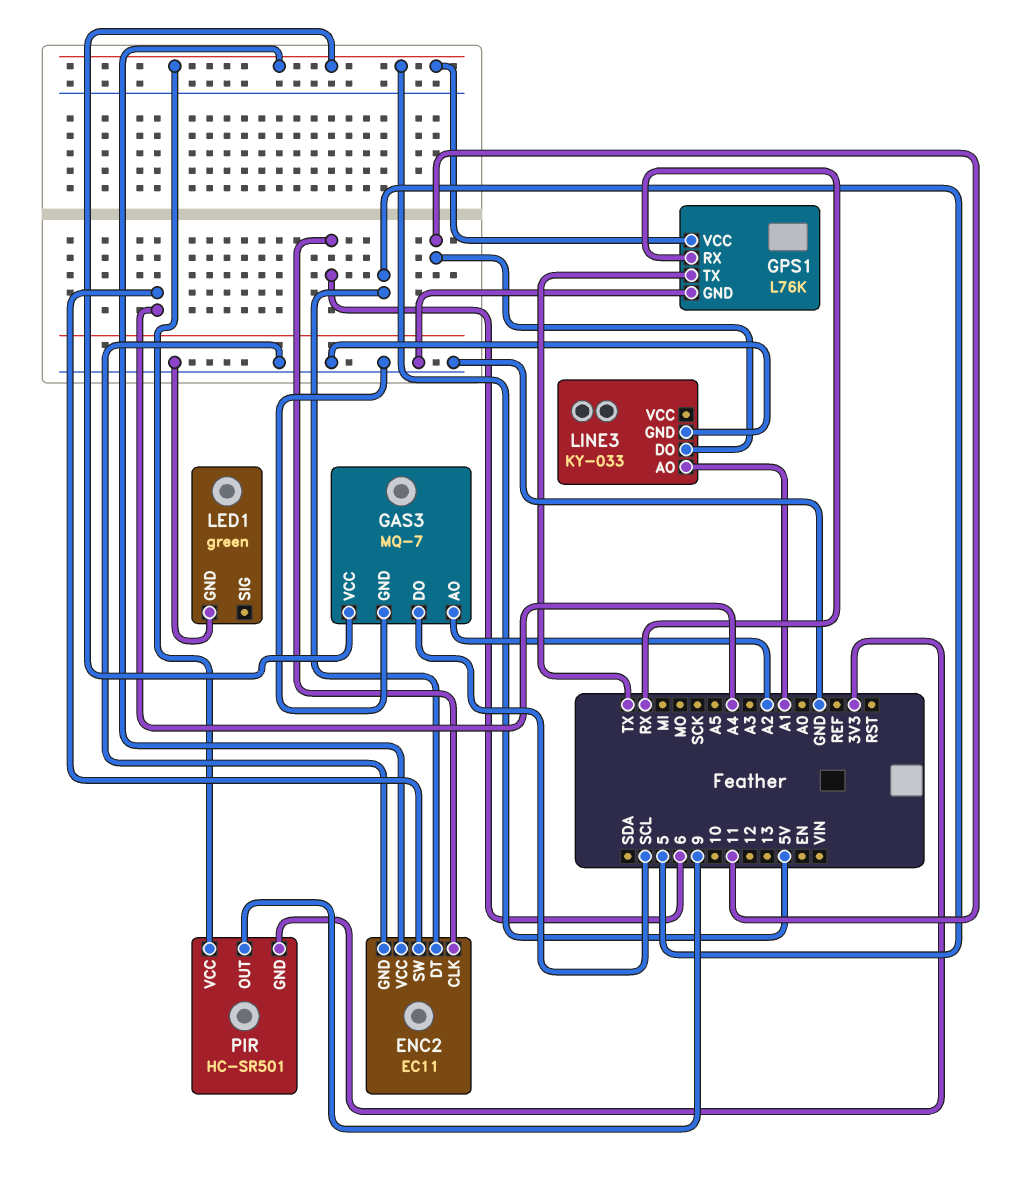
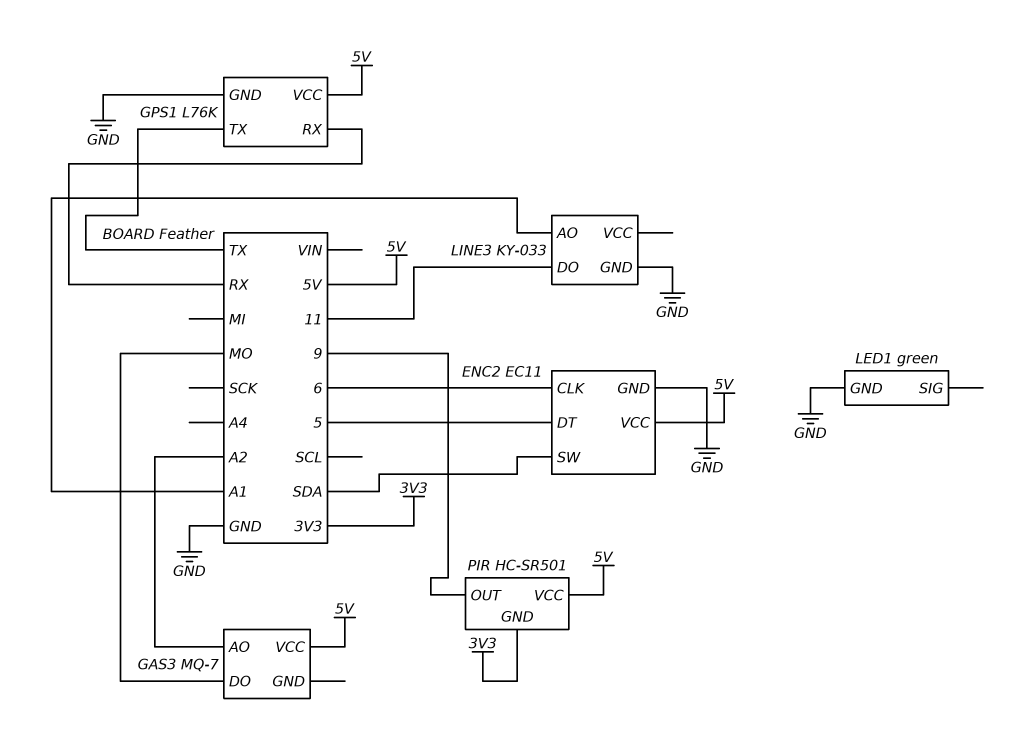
ENC2 pin SW: A4 -> SDA
GAS3 pin DO: SCL -> MO
GAS3 pin GND: GND -> none

